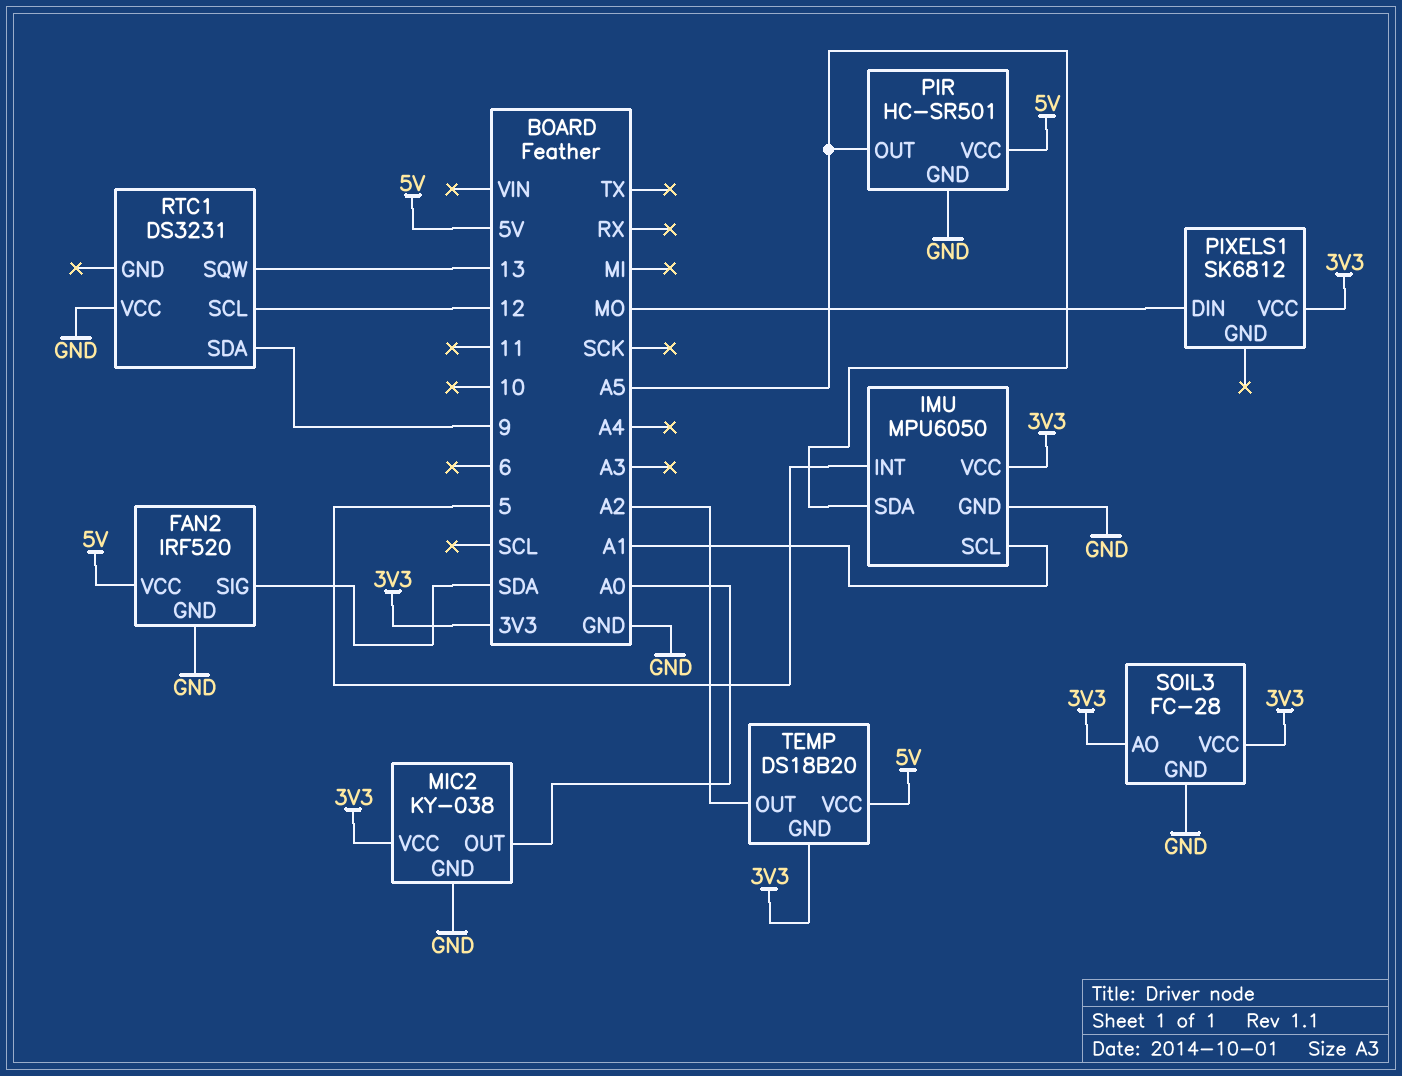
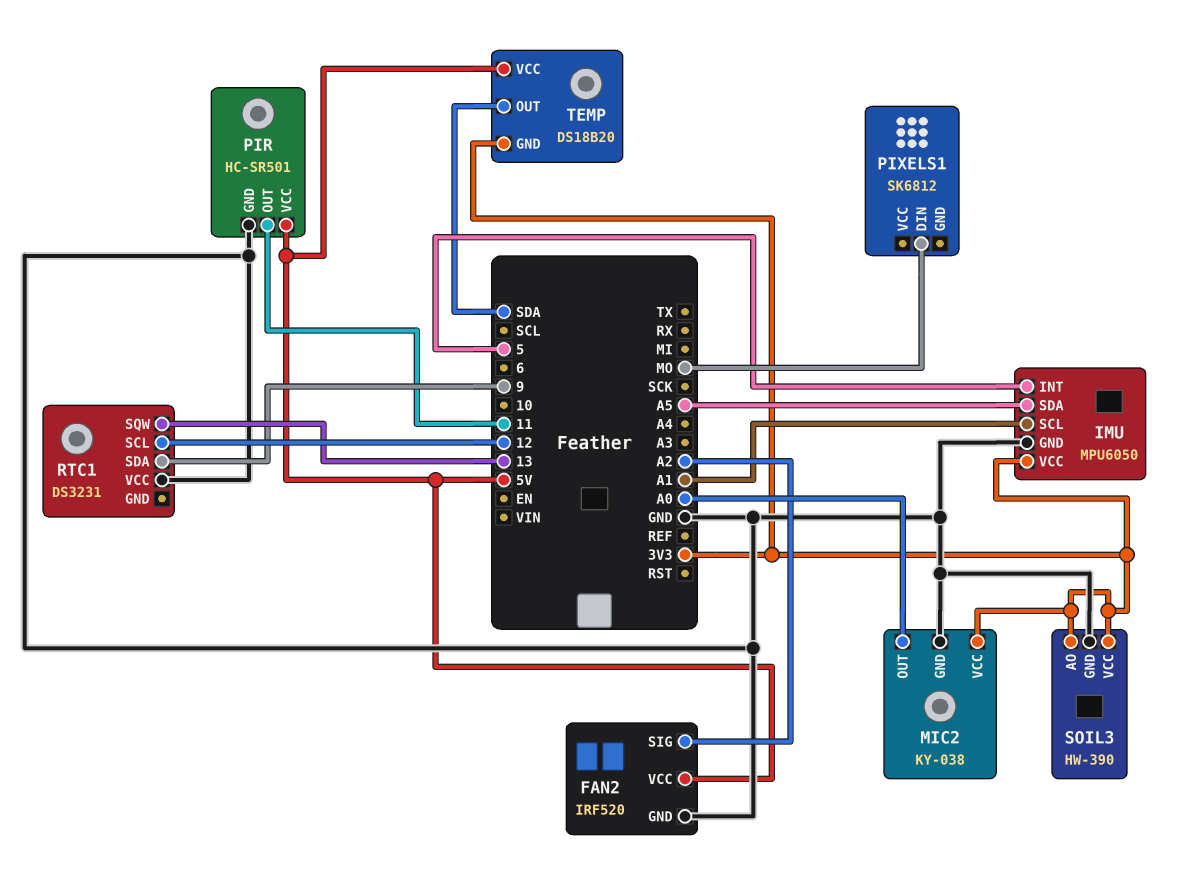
FAN2 pin SIG: SDA -> A2
PIR pin OUT: A5 -> 11
PIXELS1 pin VCC: 3V3 -> none
SOIL3: FC-28 -> HW-390
TEMP pin OUT: A2 -> SDA

